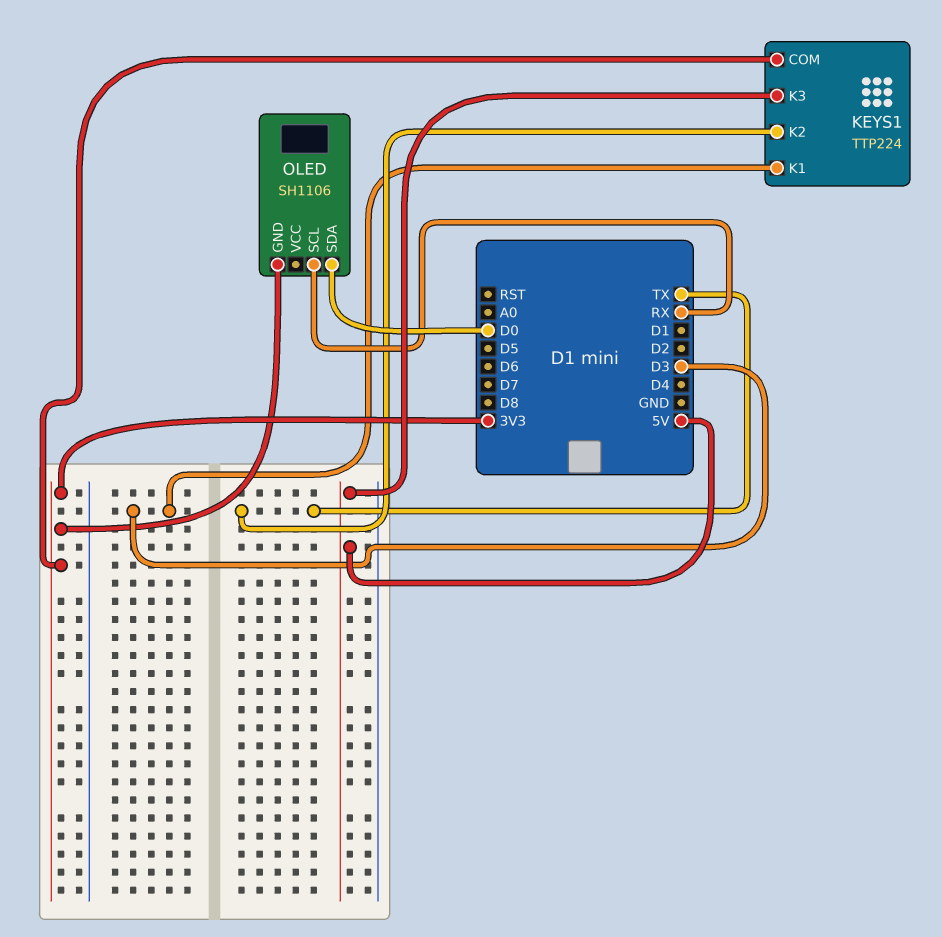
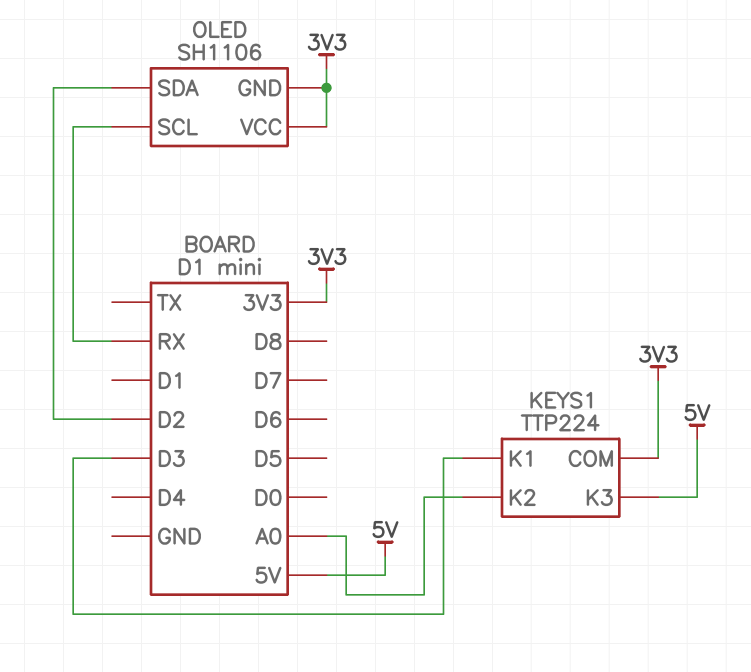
KEYS1 pin K2: TX -> A0
OLED pin SDA: D0 -> D2
OLED pin VCC: none -> 3V3

